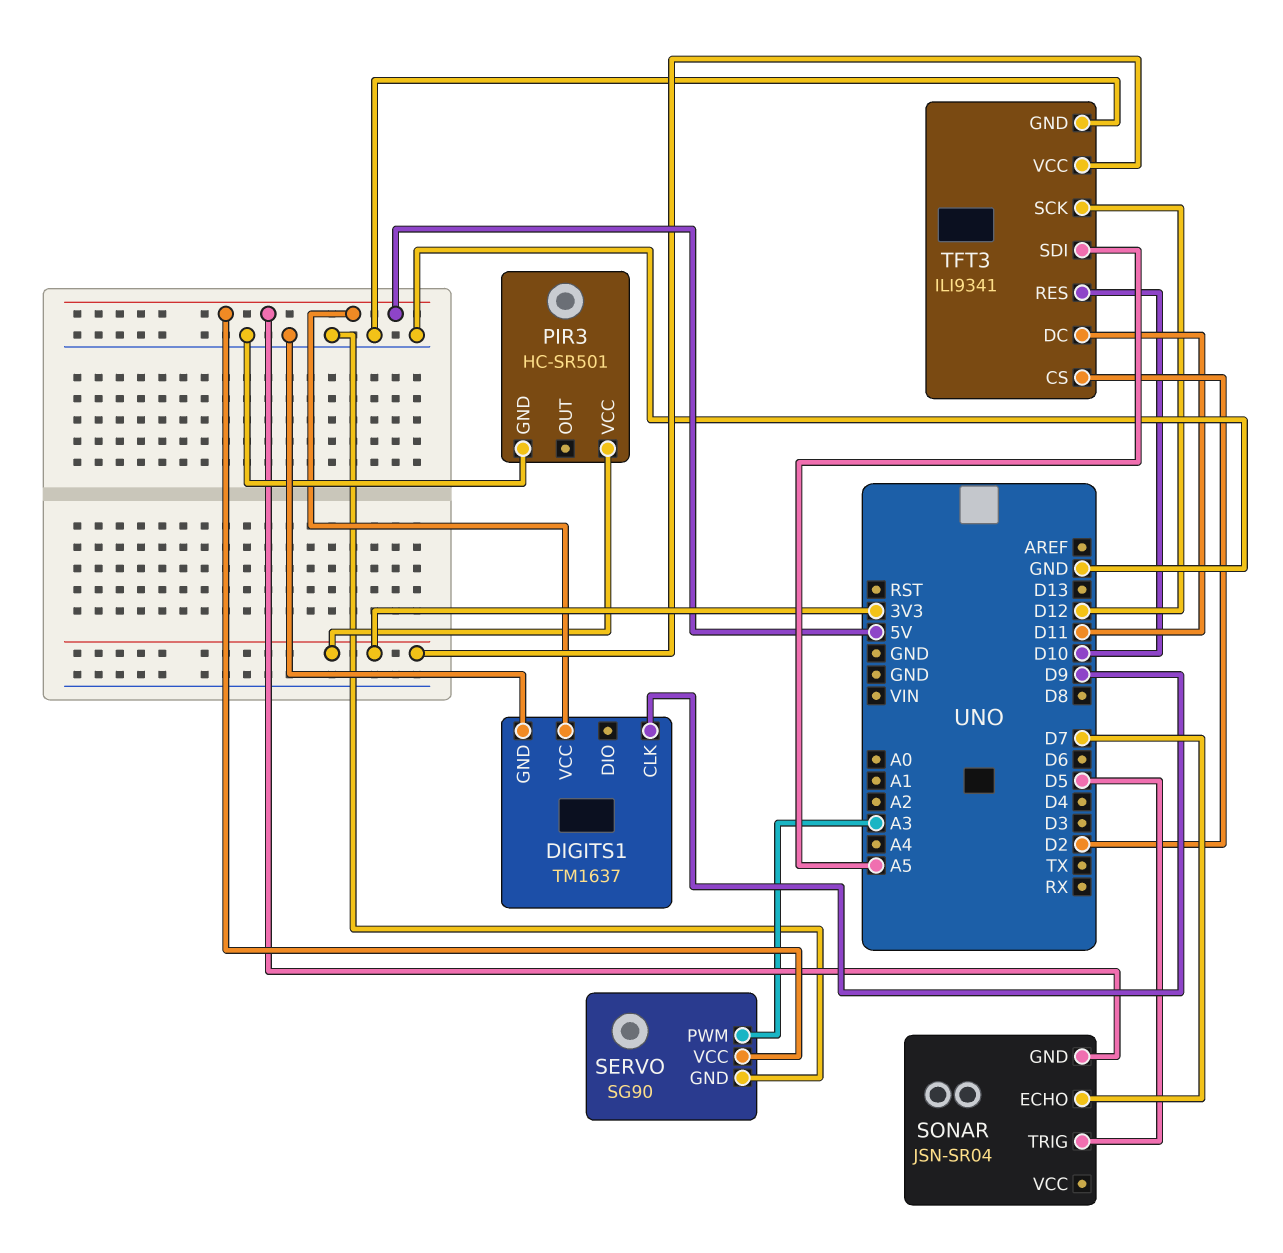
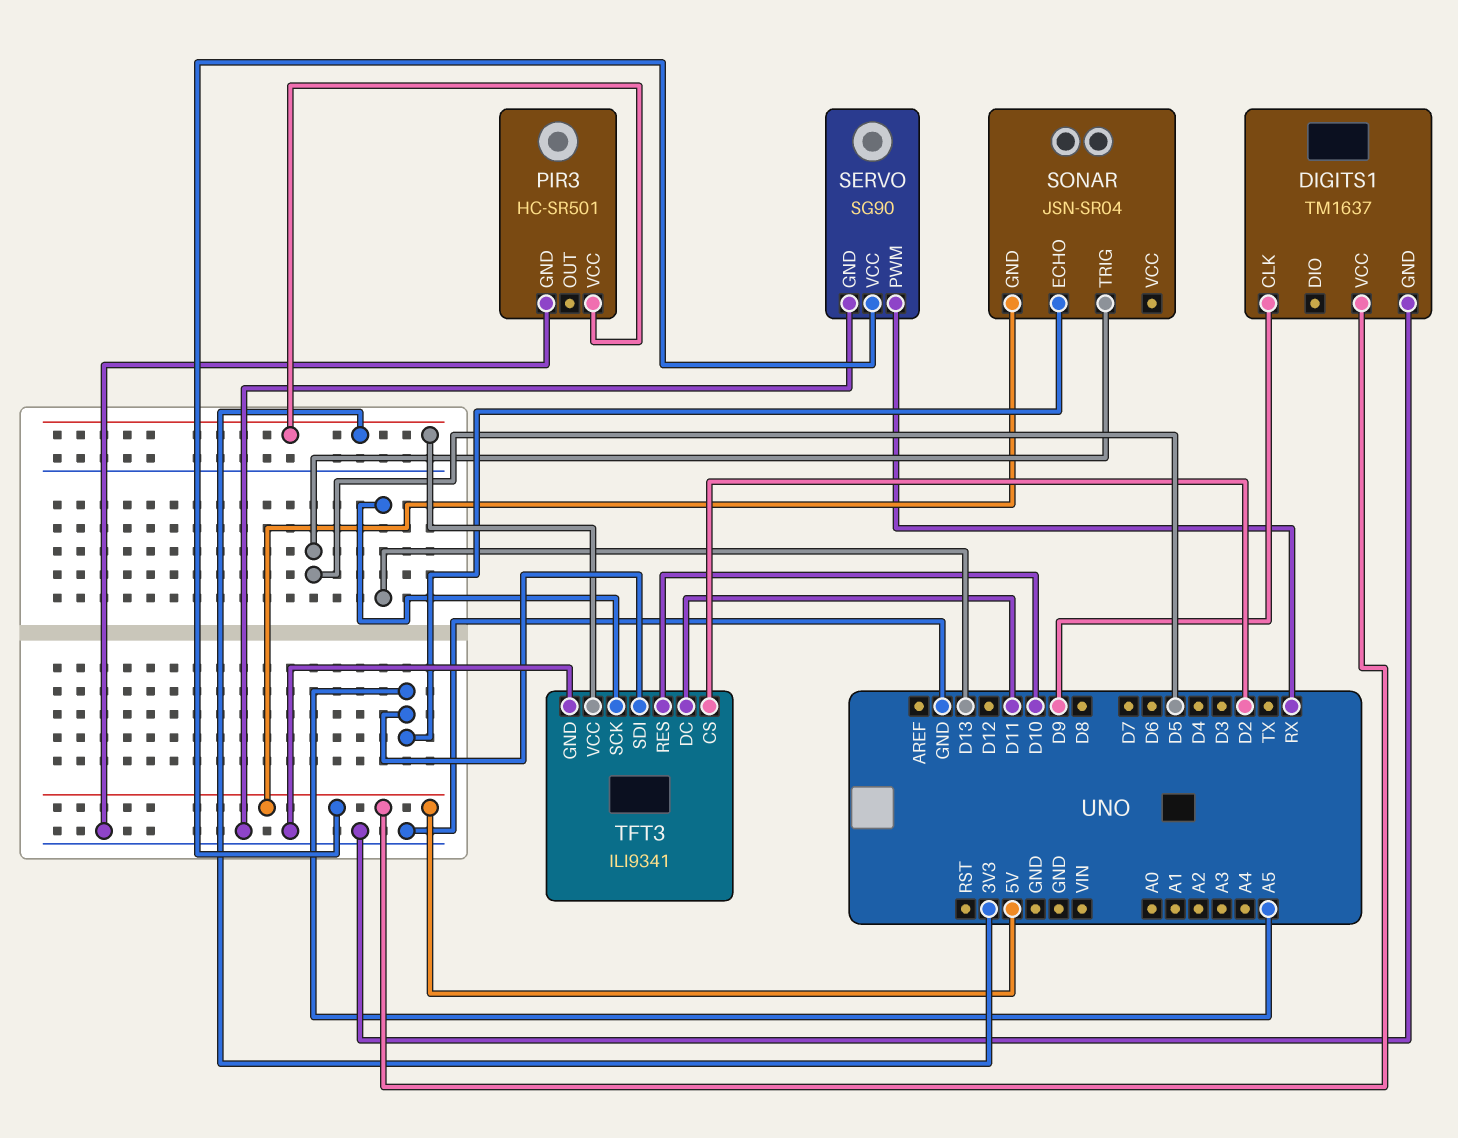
SERVO pin PWM: A3 -> RX
SONAR pin ECHO: D7 -> A5
TFT3 pin SCK: D12 -> D13

